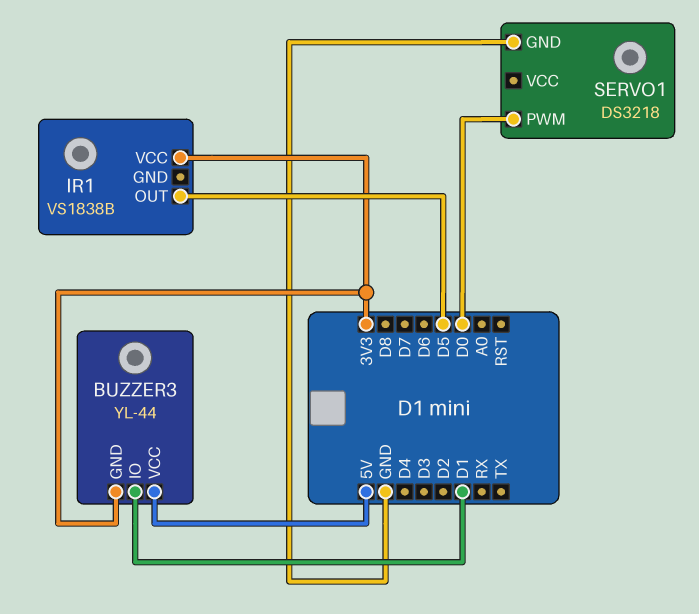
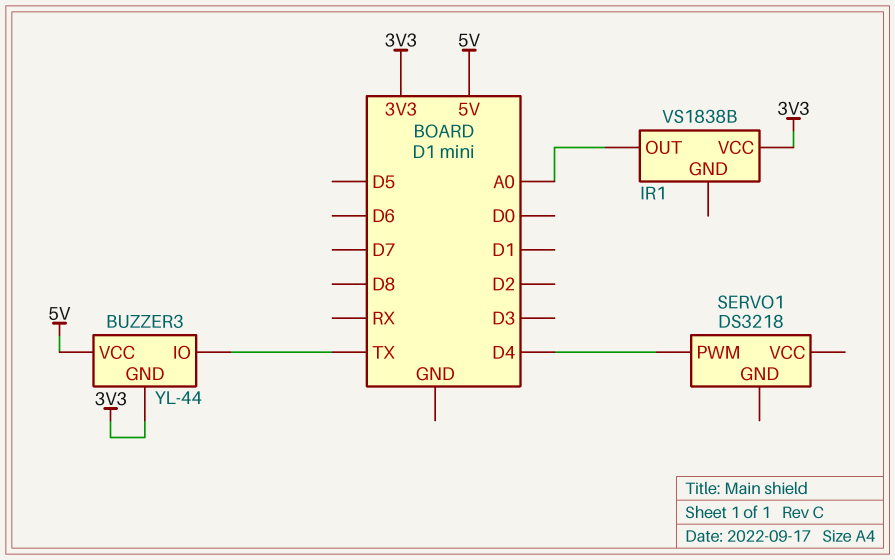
BUZZER3 pin IO: D1 -> TX
IR1 pin OUT: D5 -> A0
SERVO1 pin GND: GND -> none
SERVO1 pin PWM: D0 -> D4

